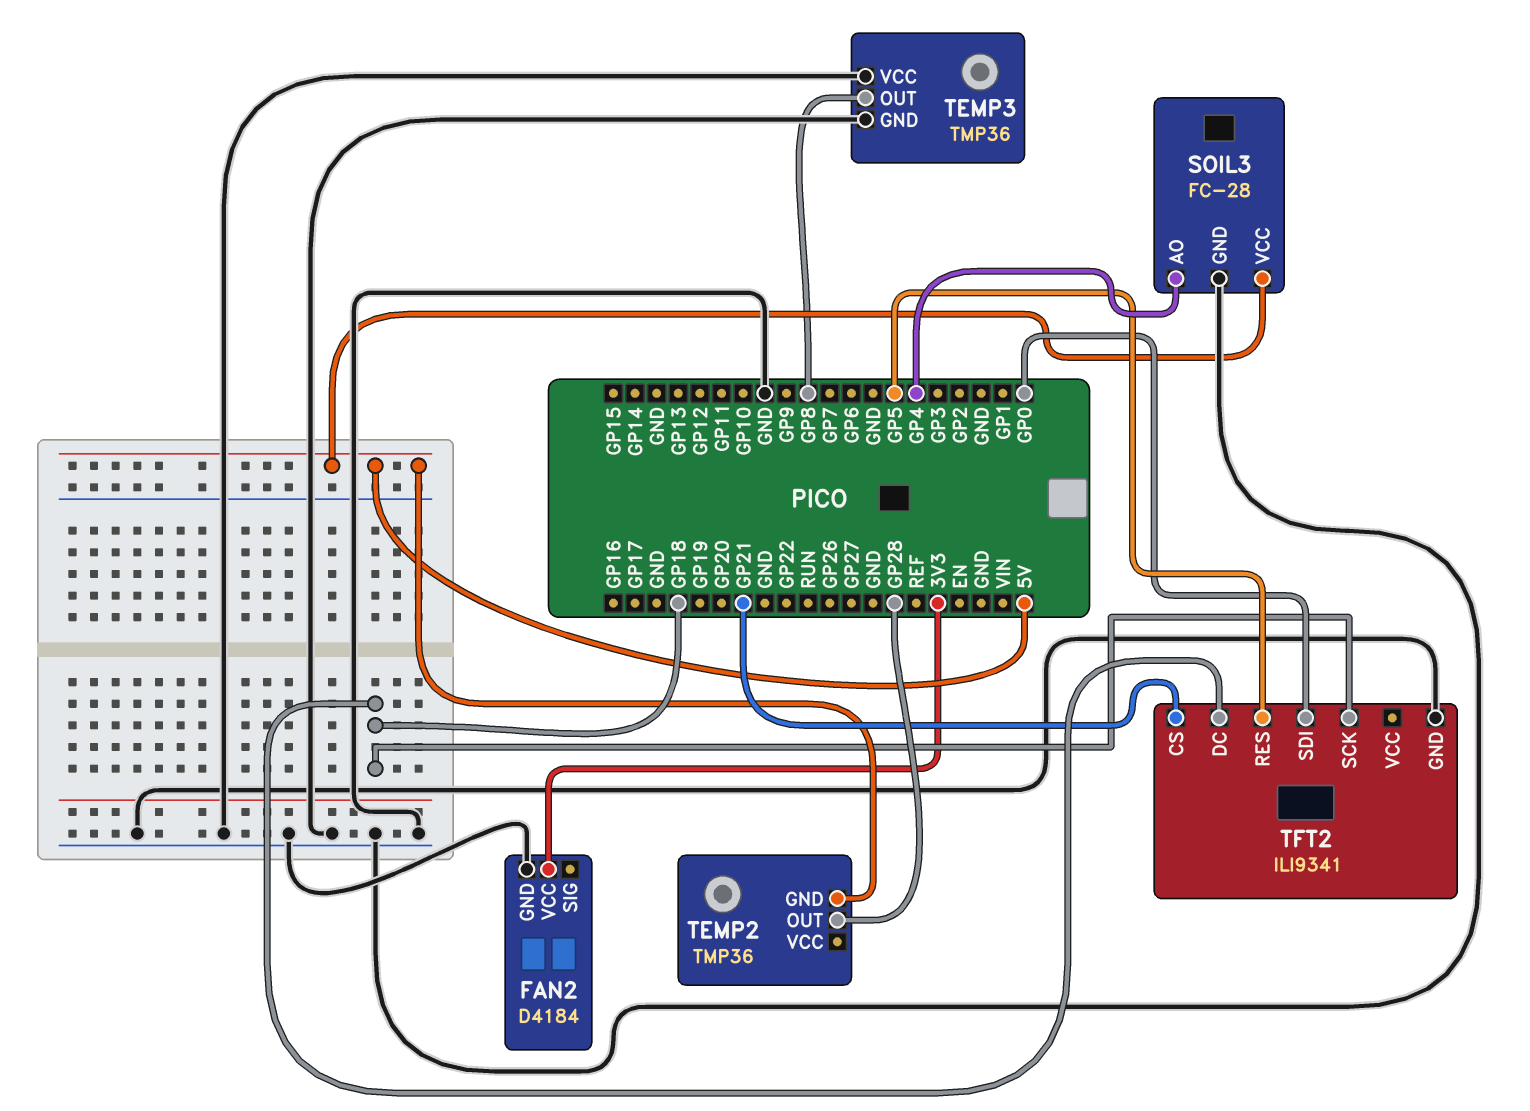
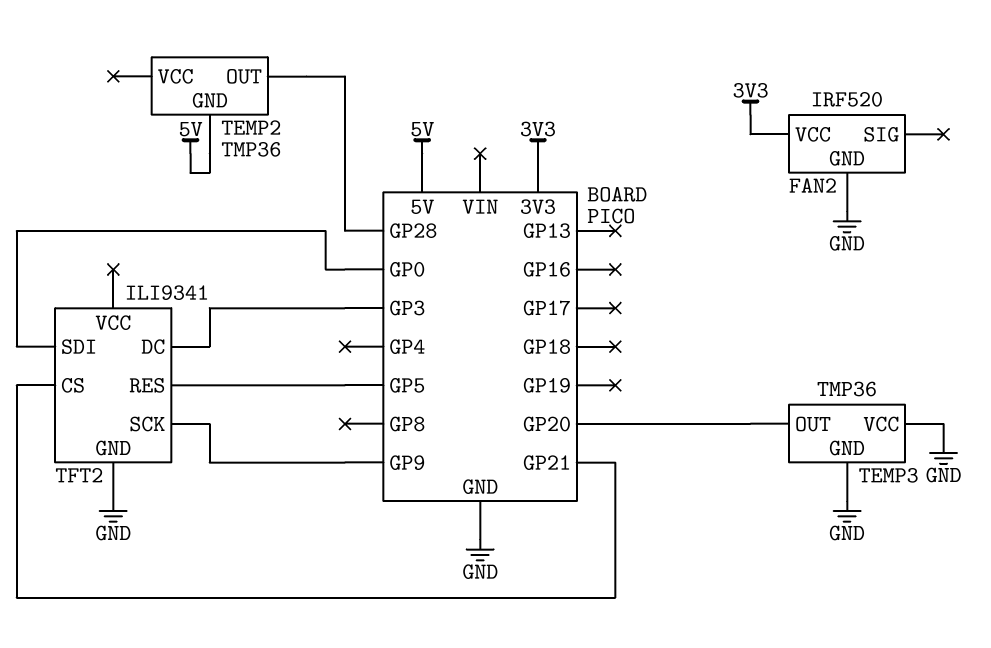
FAN2: D4184 -> IRF520
SOIL3: FC-28 -> none
SOIL3 pin AO: GP4 -> none
SOIL3 pin GND: GND -> none
SOIL3 pin VCC: 5V -> none
TEMP3 pin OUT: GP8 -> GP20
TFT2 pin DC: GP18 -> GP3
TFT2 pin SCK: GP18 -> GP9

